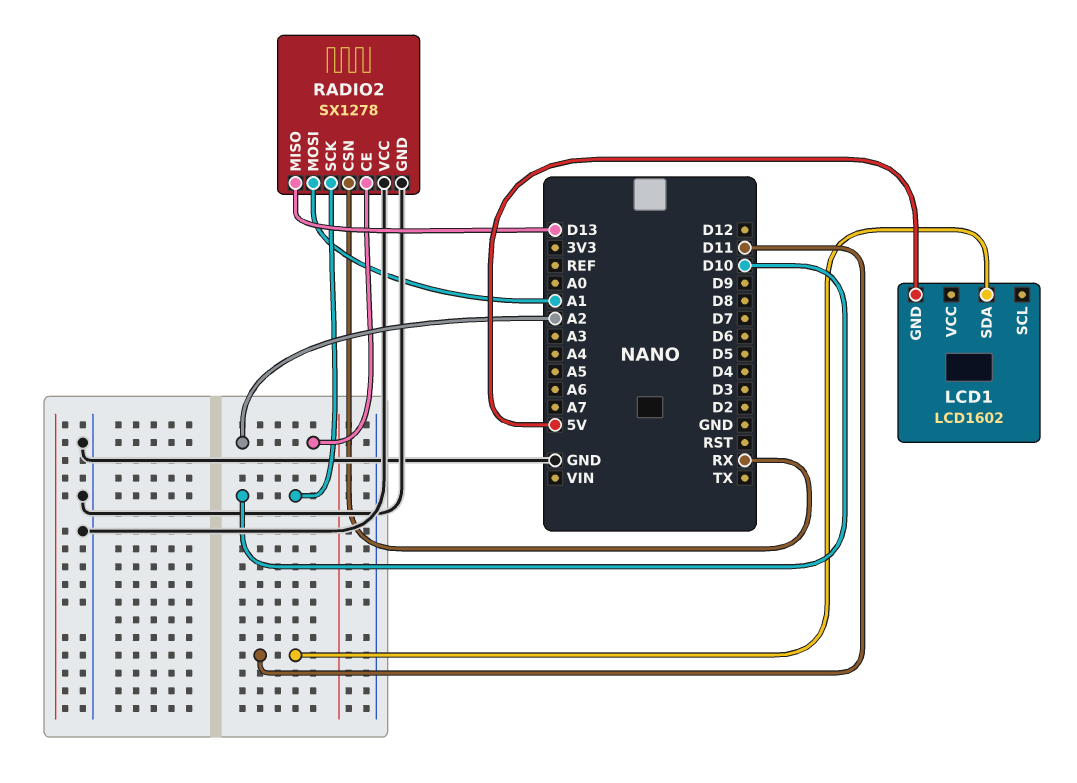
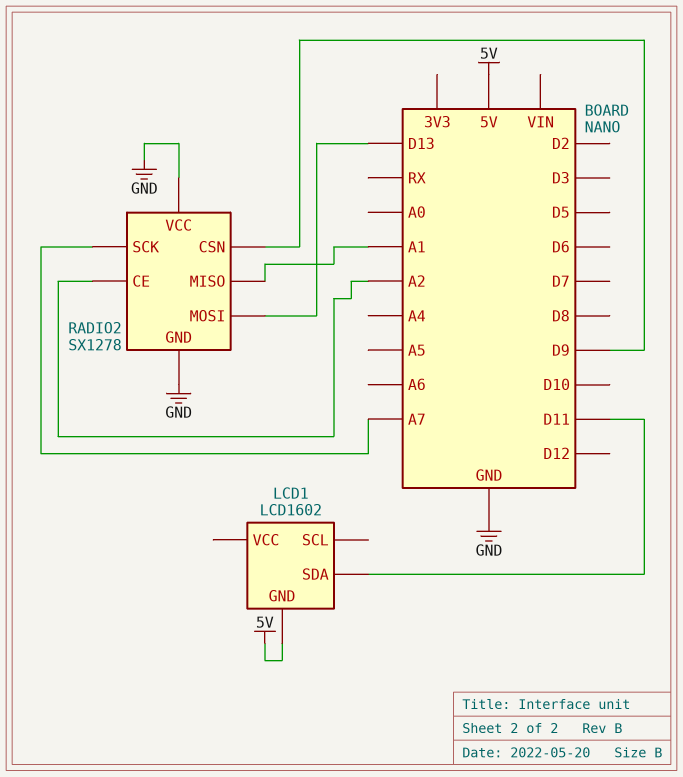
RADIO2 pin CSN: RX -> D9
RADIO2 pin MISO: D13 -> A1
RADIO2 pin MOSI: A1 -> D13
RADIO2 pin SCK: D10 -> A7

